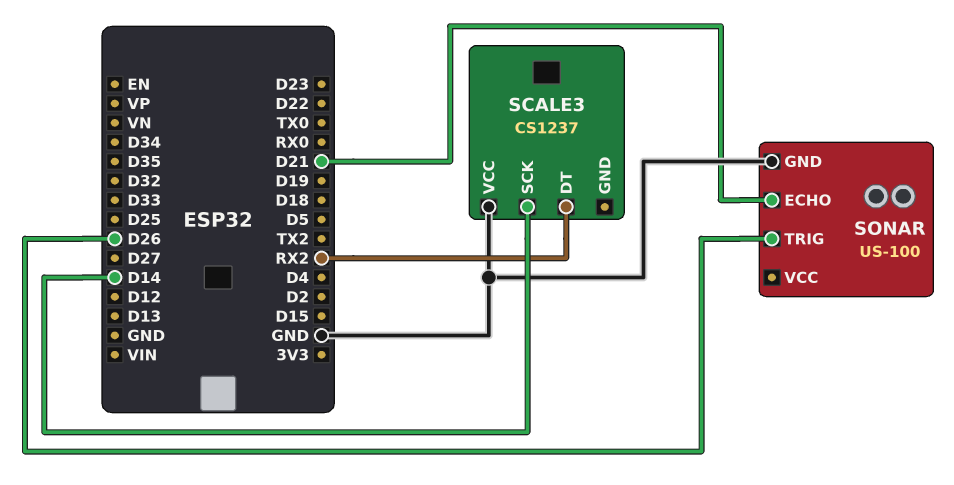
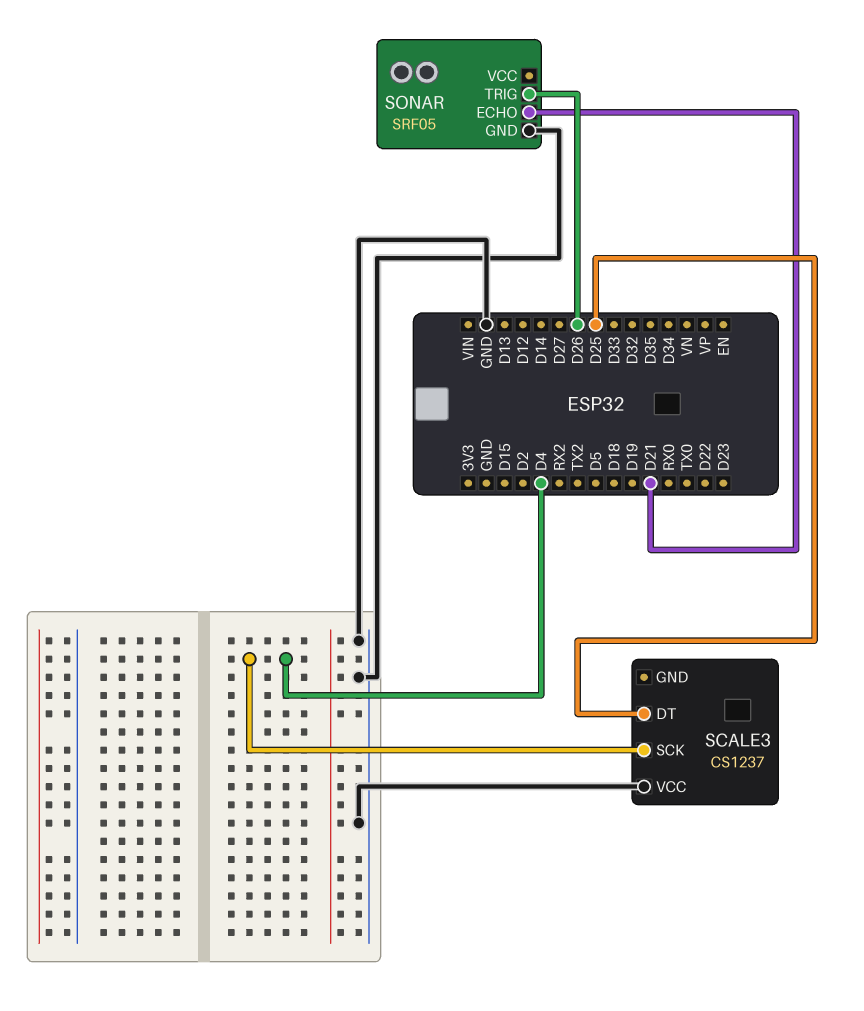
SCALE3 pin DT: RX2 -> D25
SCALE3 pin SCK: D14 -> D4
SONAR: US-100 -> SRF05

